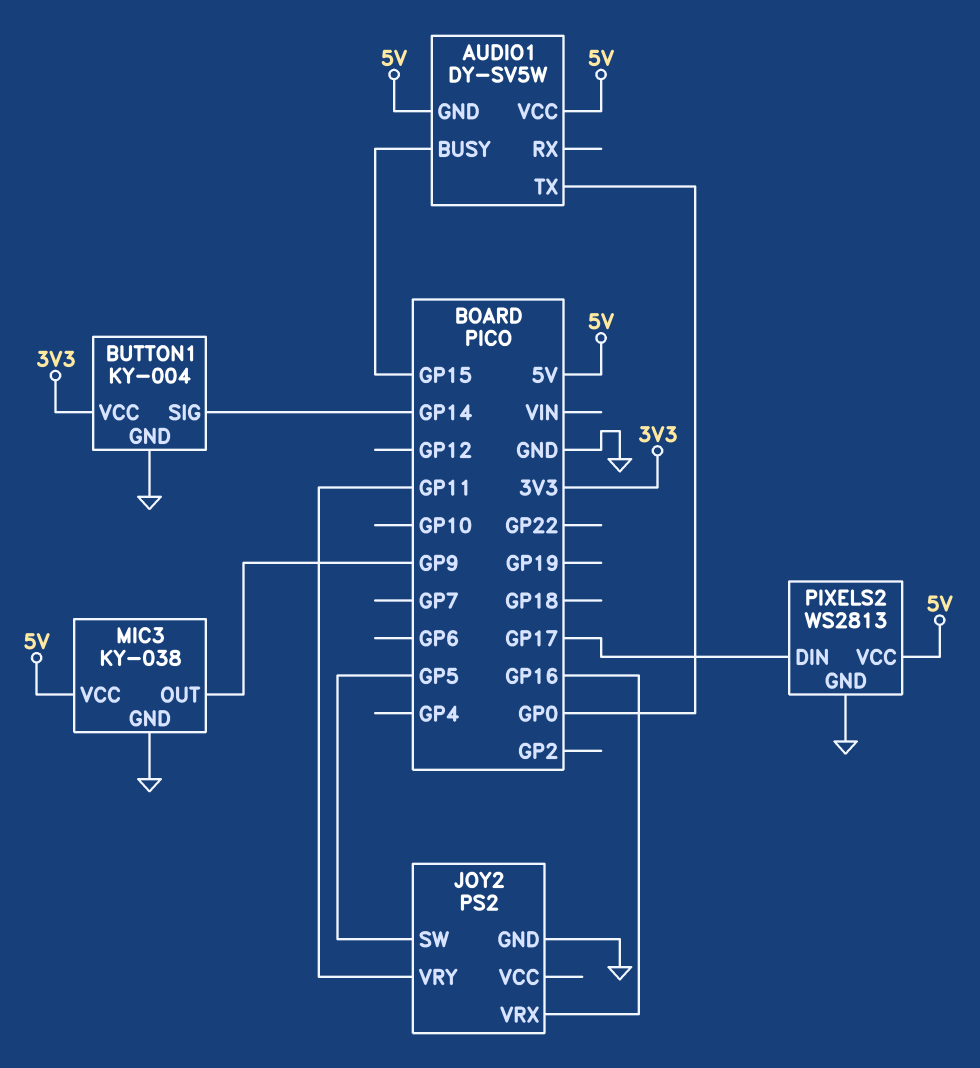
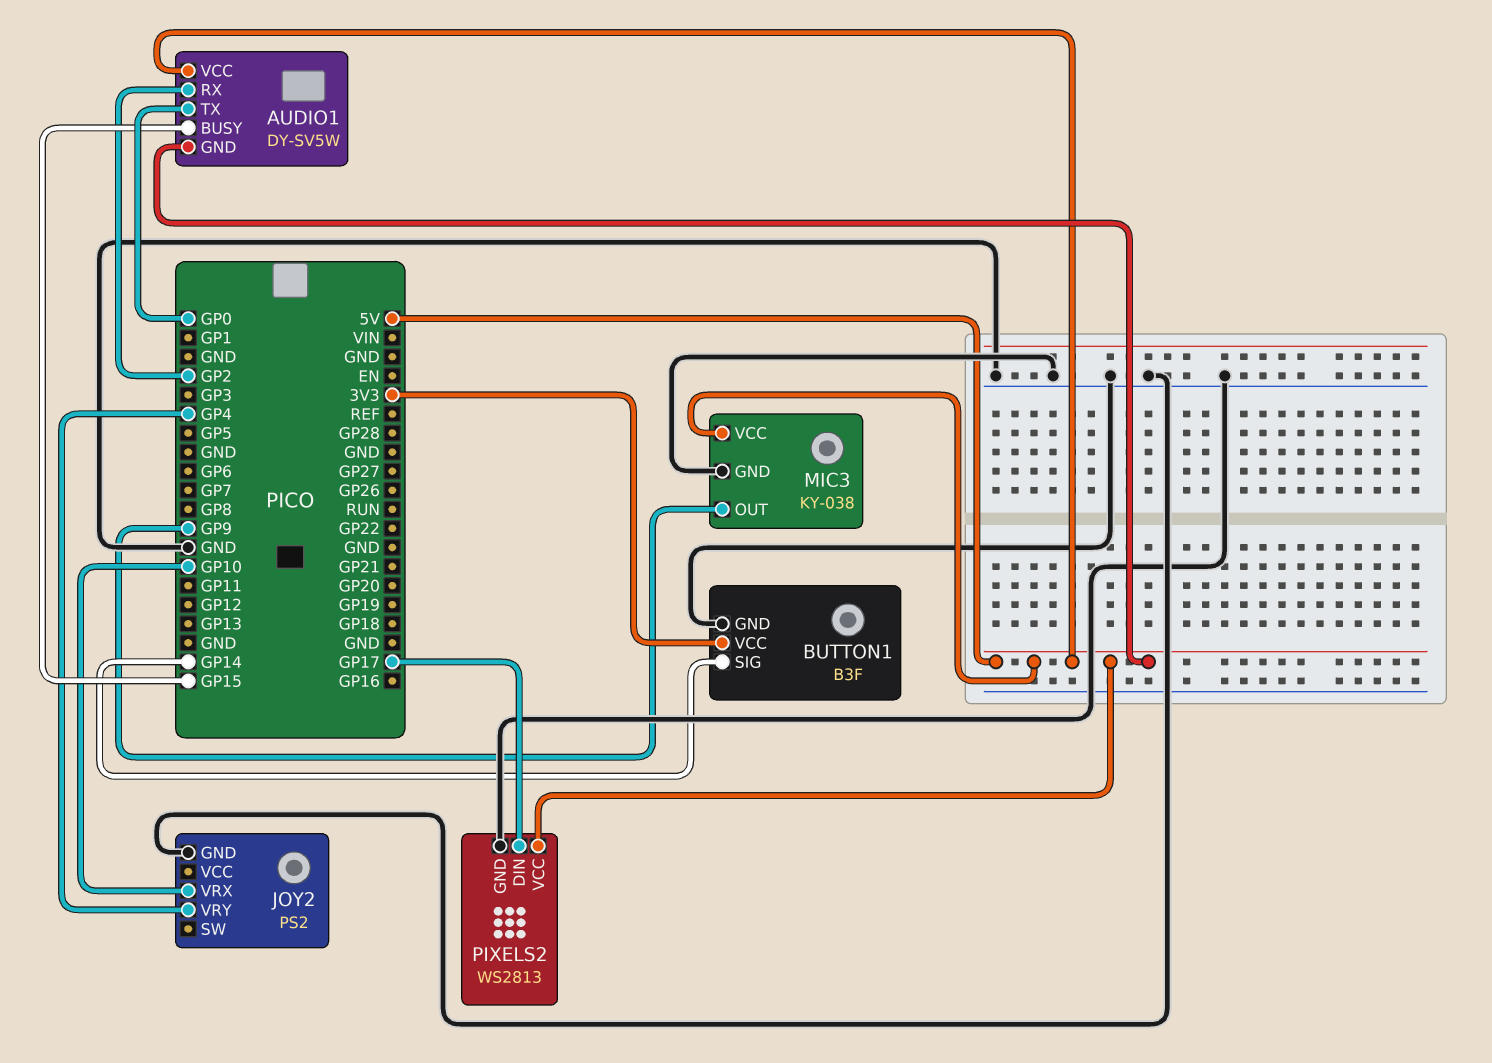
AUDIO1 pin RX: none -> GP2
BUTTON1: KY-004 -> B3F
JOY2 pin SW: GP5 -> none
JOY2 pin VRX: GP16 -> GP10
JOY2 pin VRY: GP11 -> GP4

